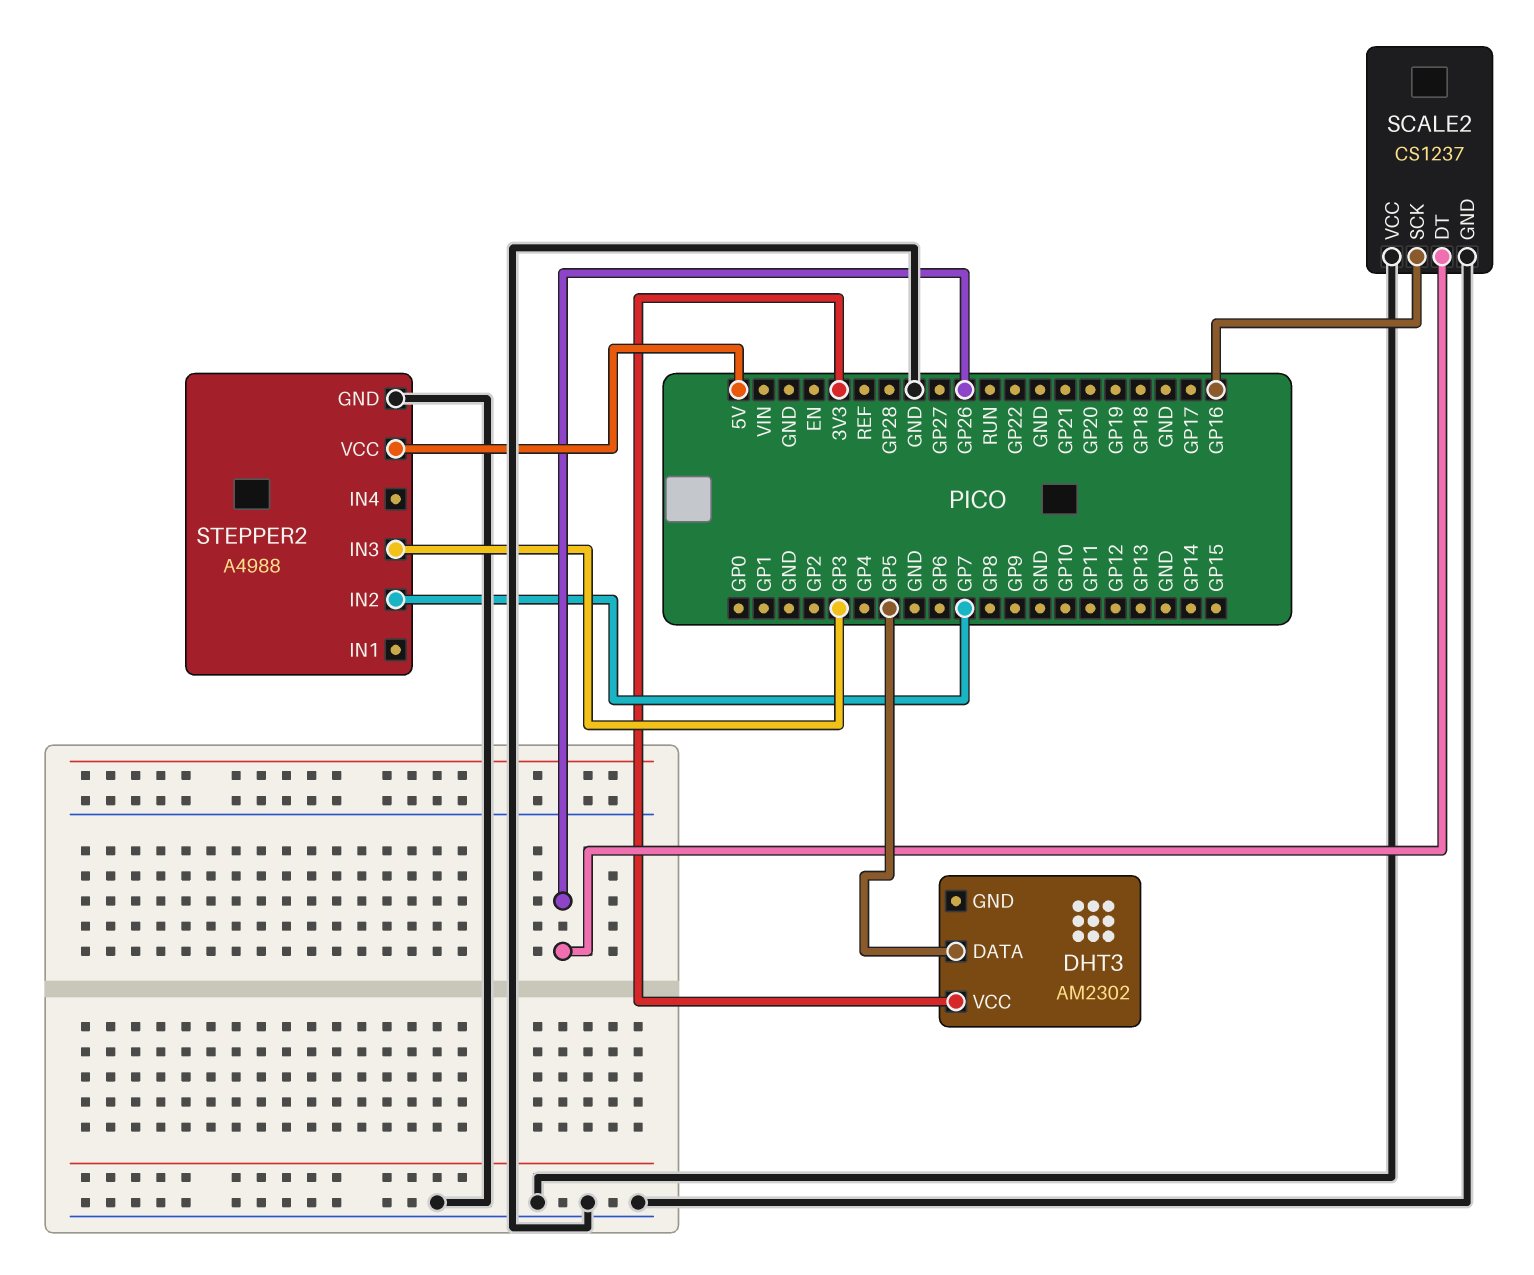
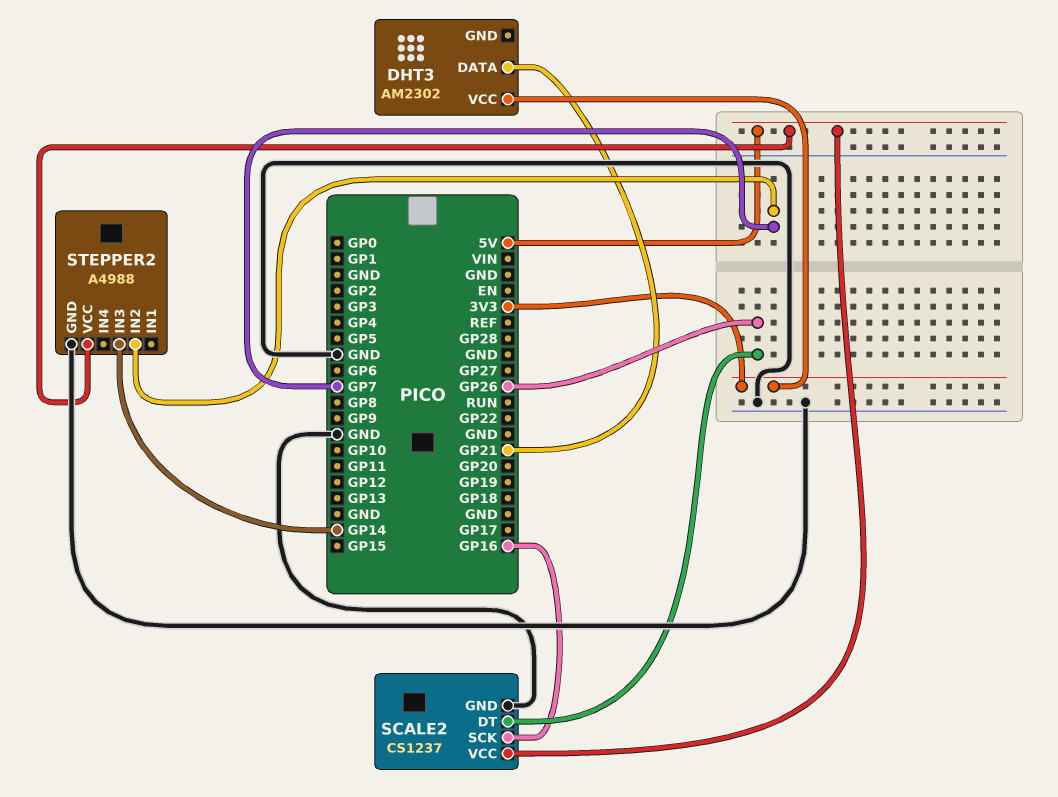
DHT3 pin DATA: GP5 -> GP21
SCALE2 pin VCC: GND -> 5V
STEPPER2 pin IN3: GP3 -> GP14

